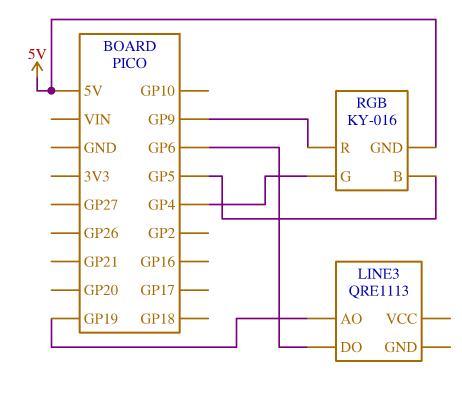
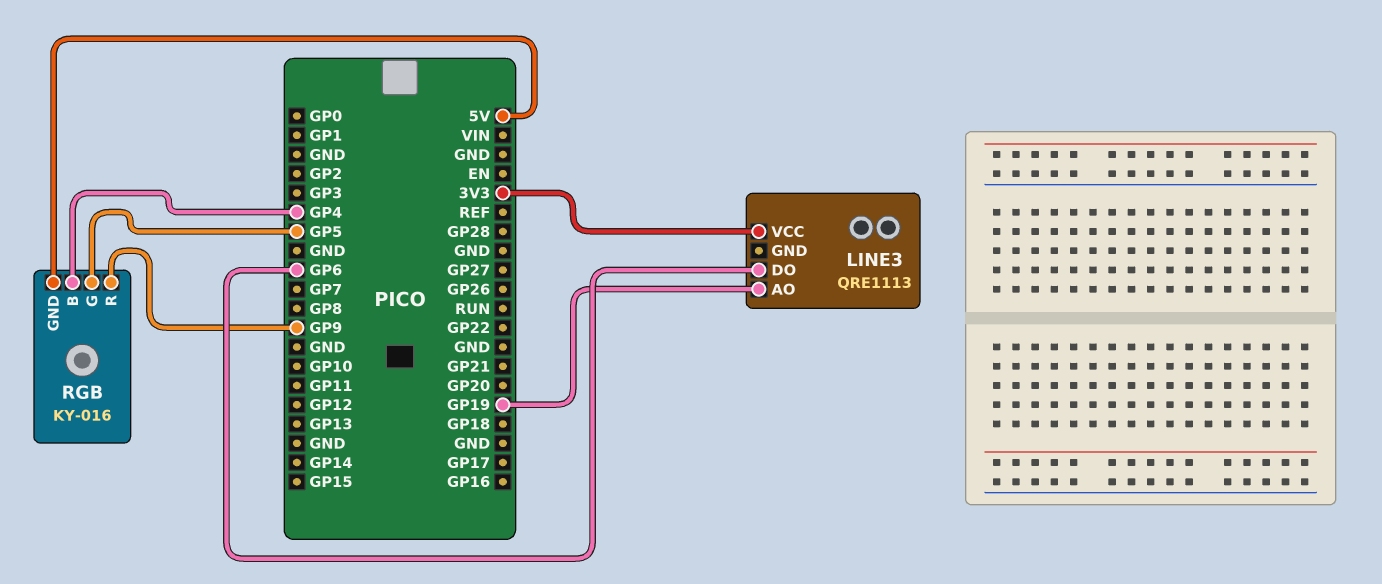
LINE3 pin VCC: none -> 3V3
RGB pin B: GP5 -> GP4
RGB pin G: GP4 -> GP5

